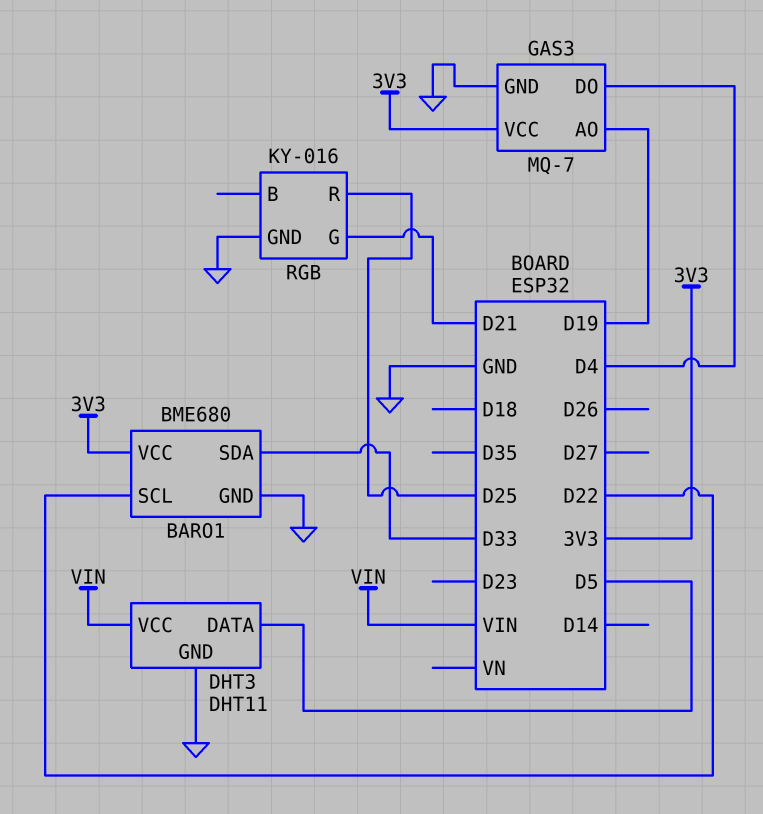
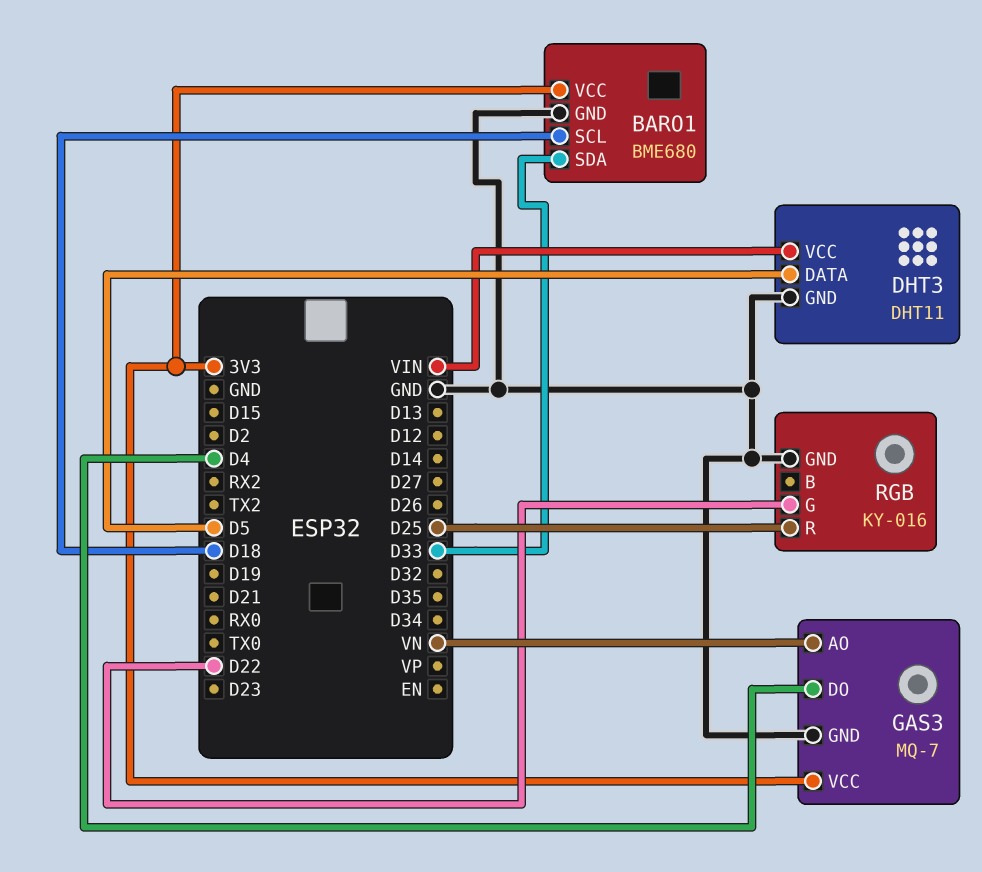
BARO1 pin SCL: D22 -> D18
GAS3 pin AO: D19 -> VN
RGB pin G: D21 -> D22

